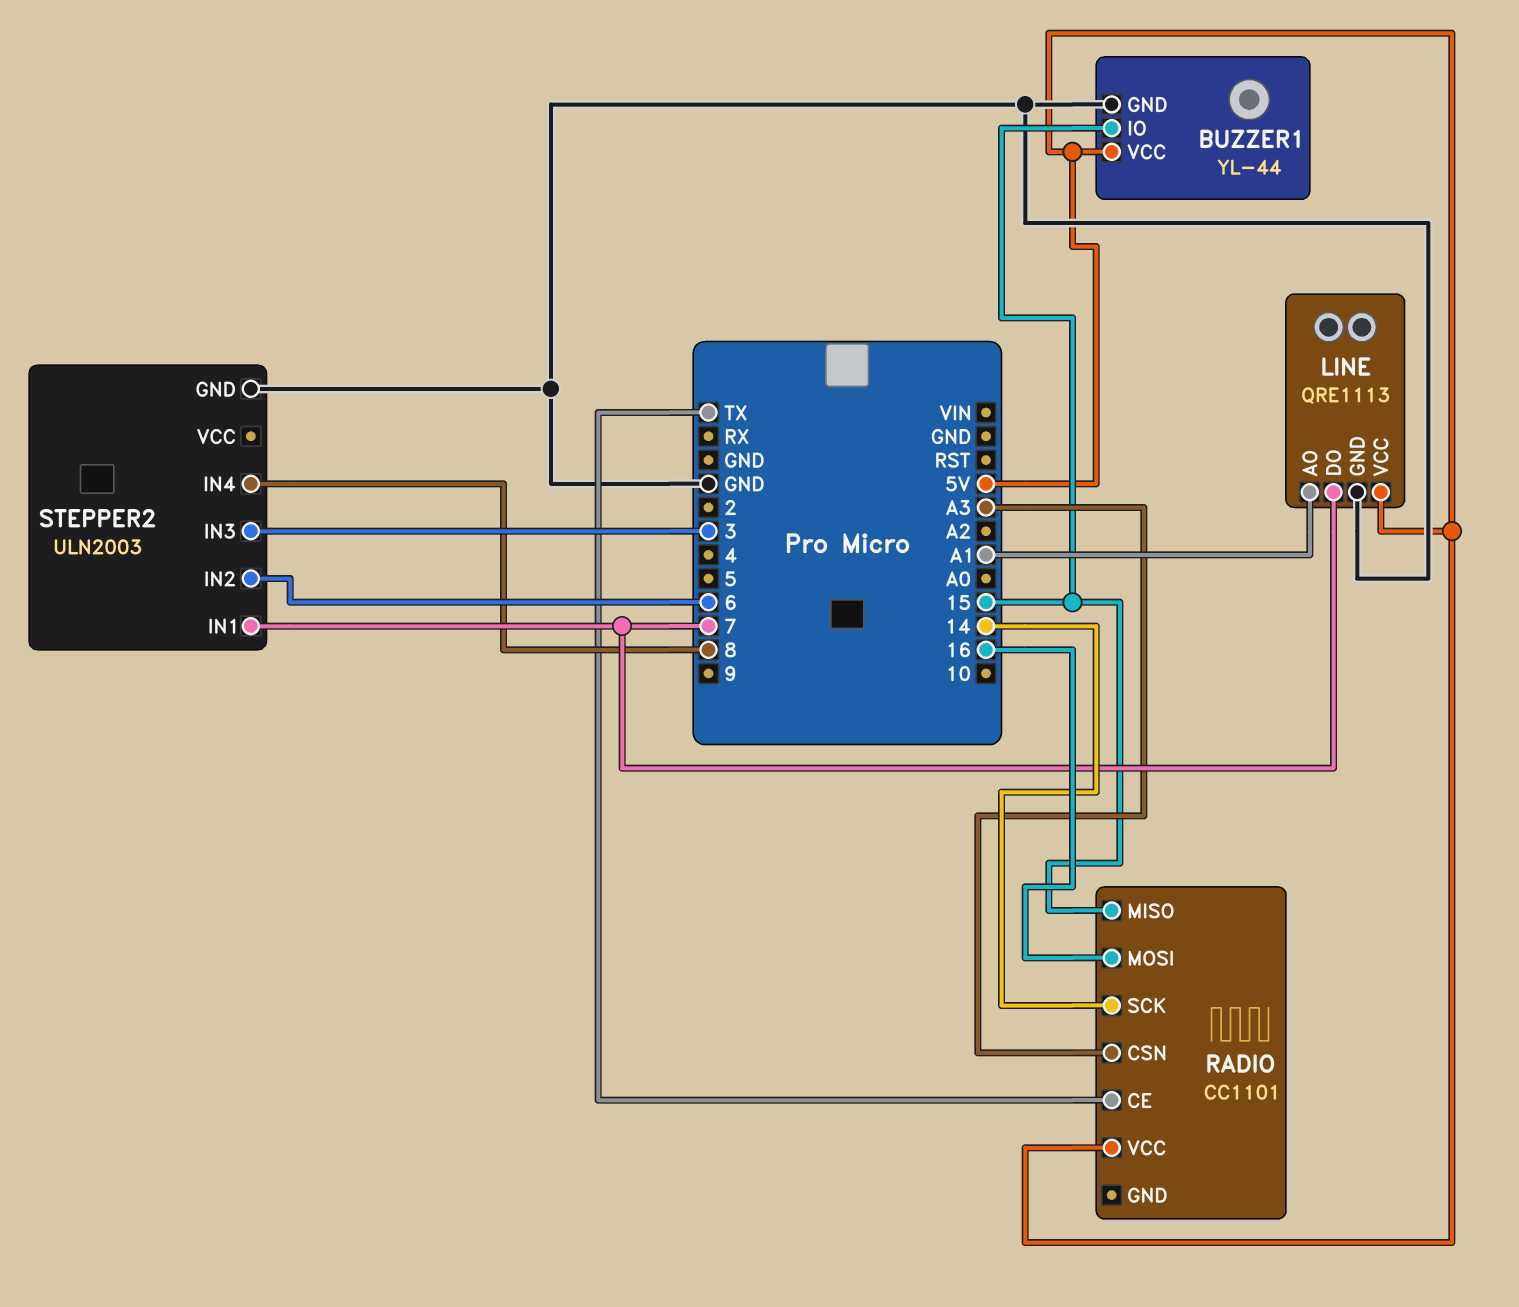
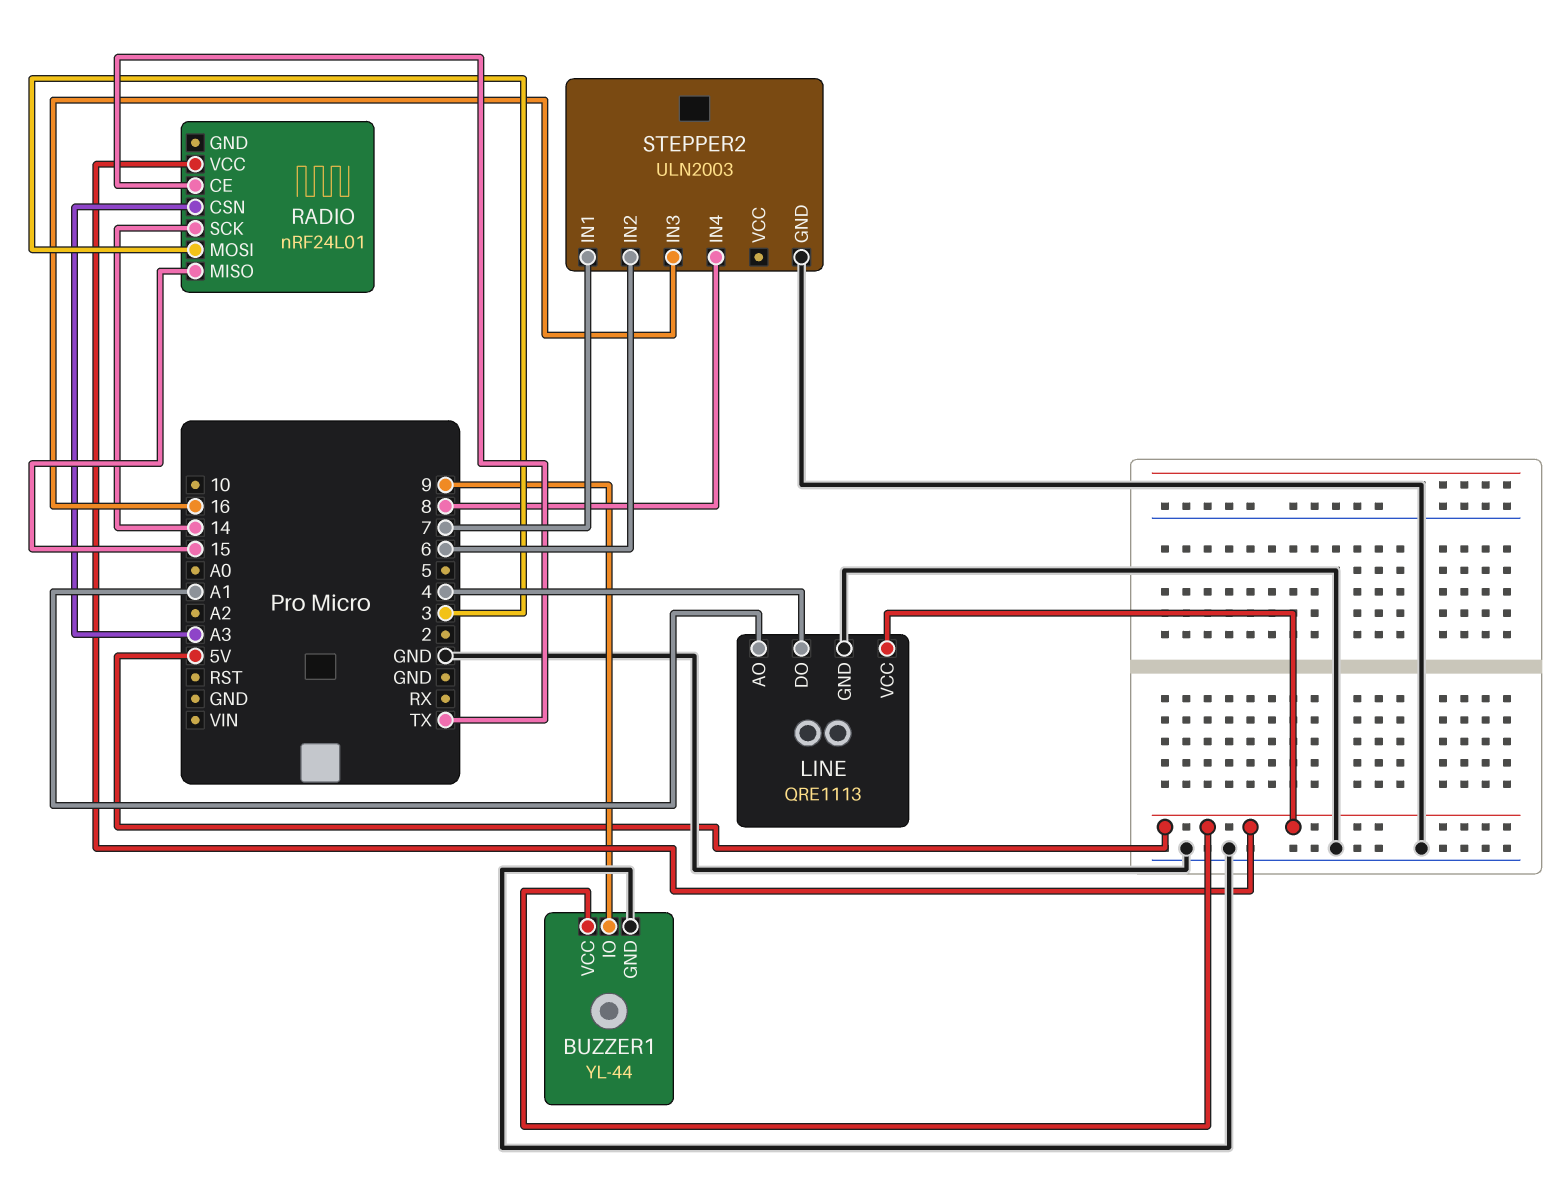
BUZZER1 pin IO: 15 -> 9
LINE pin DO: 7 -> 4
RADIO: CC1101 -> nRF24L01
RADIO pin MOSI: 16 -> 3
STEPPER2 pin IN3: 3 -> 16

